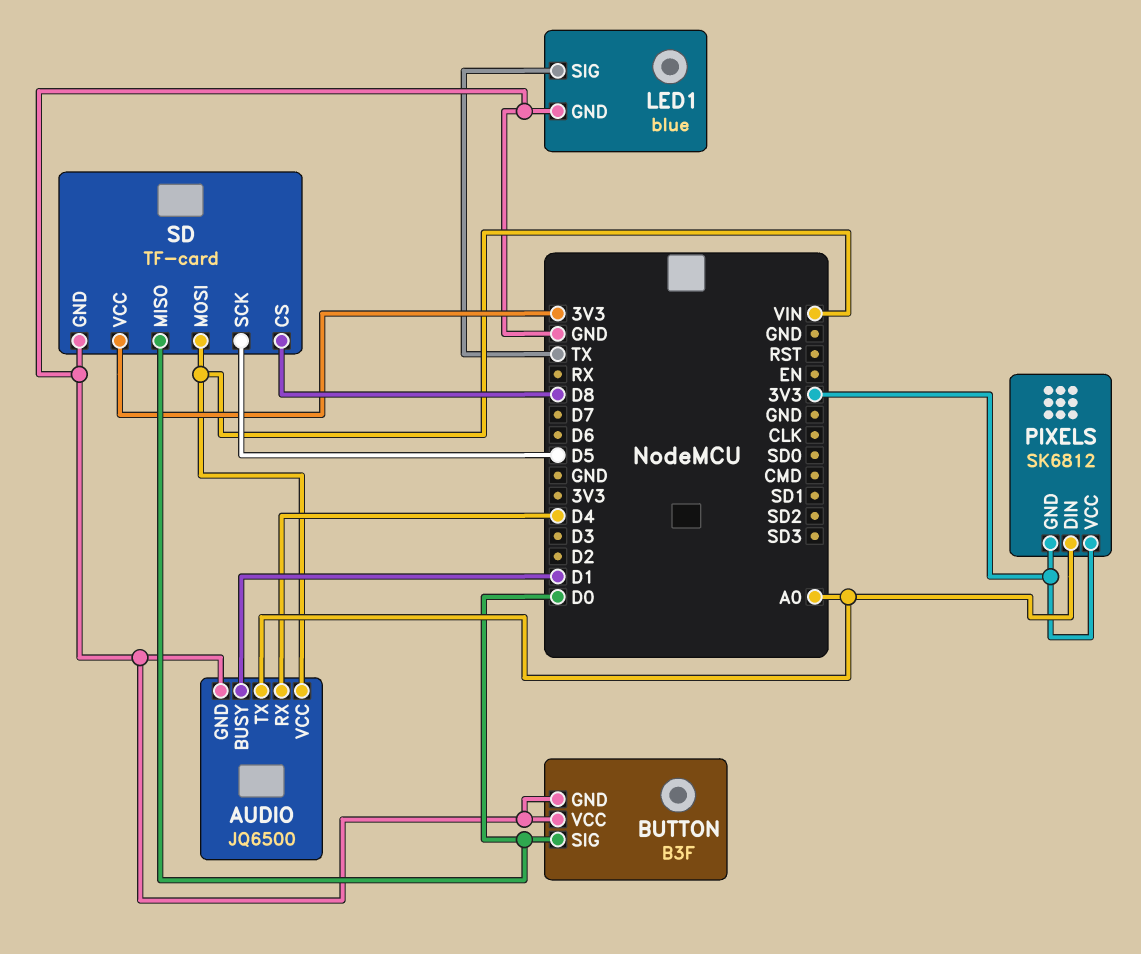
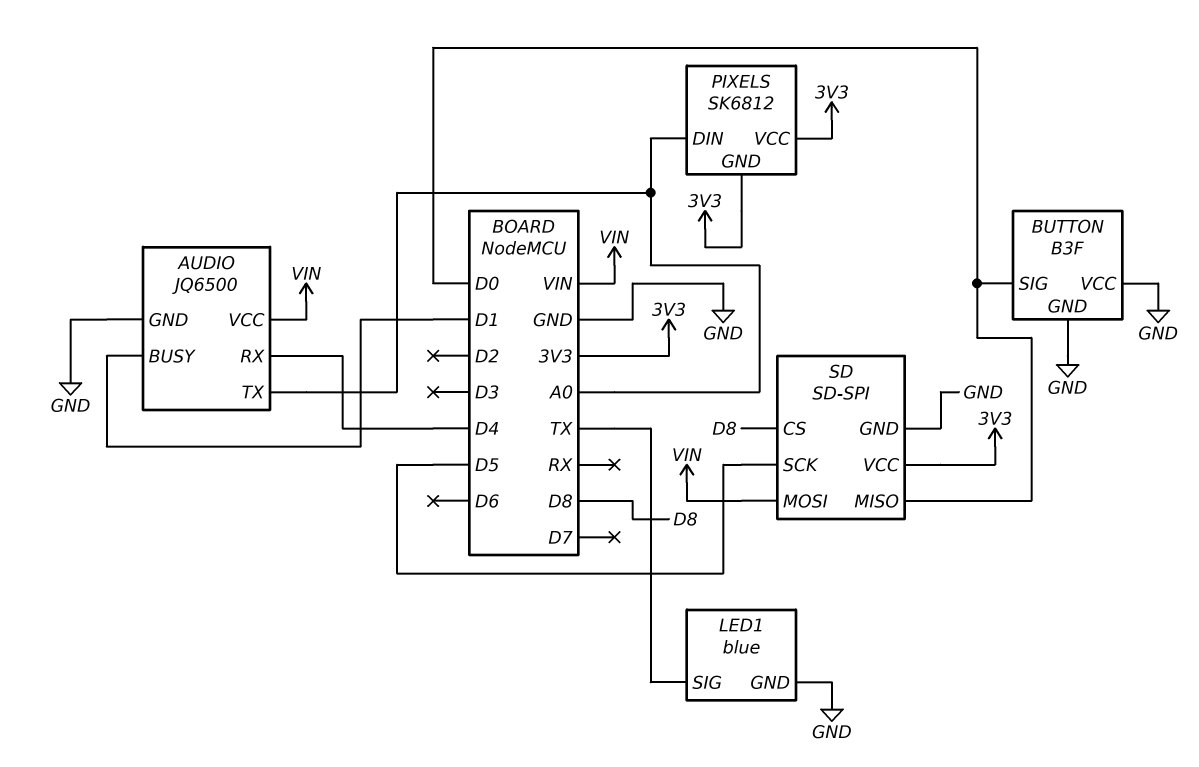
SD: TF-card -> SD-SPI

